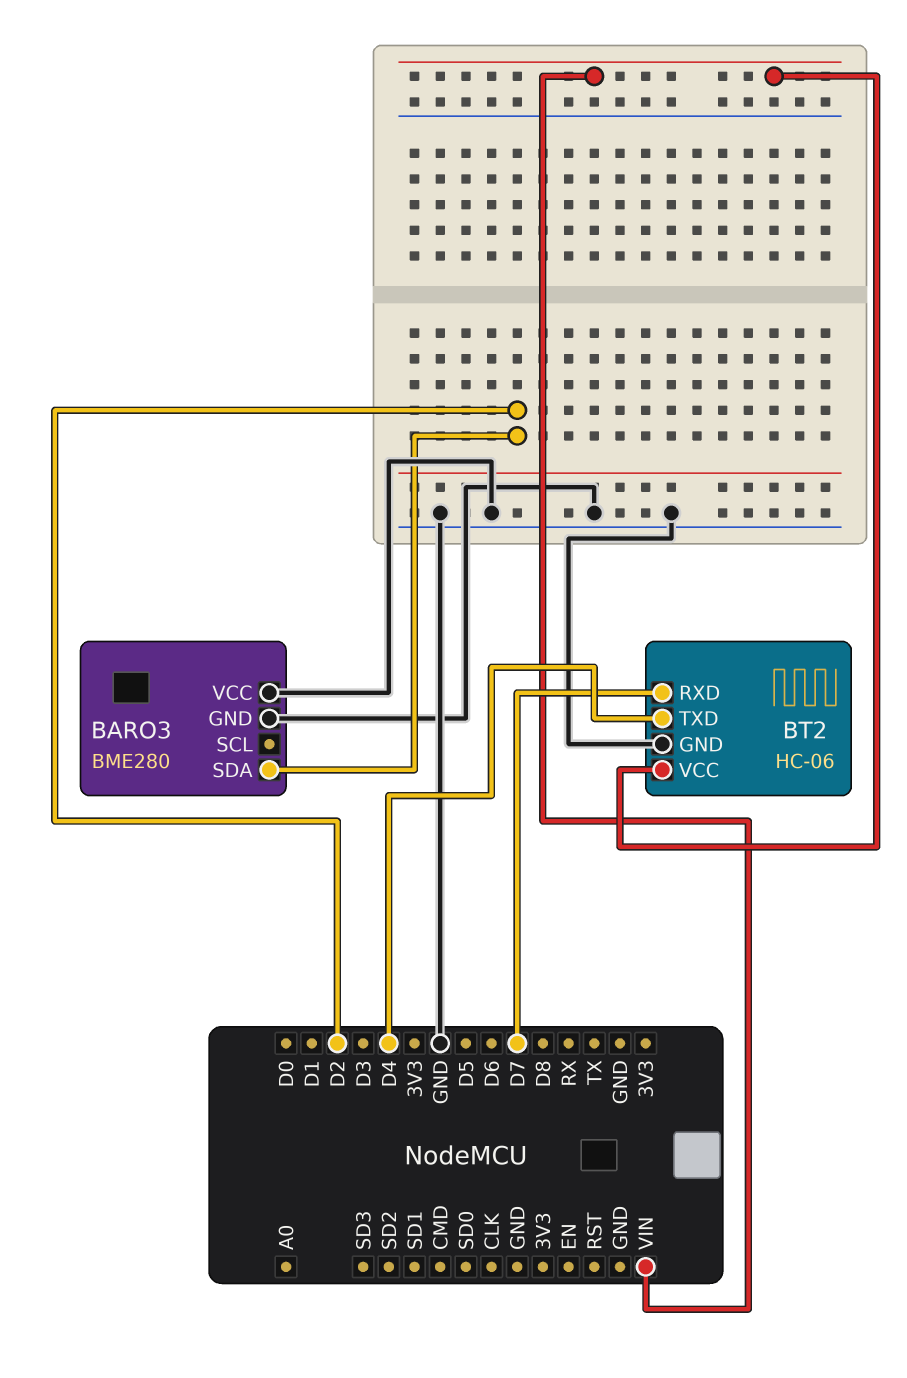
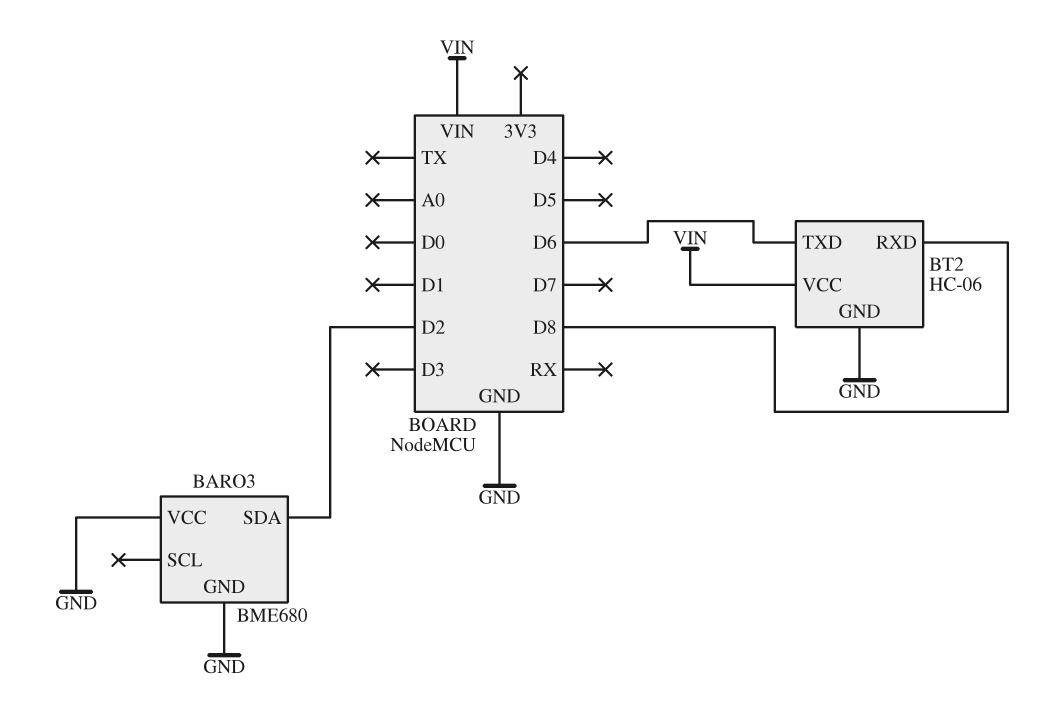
BARO3: BME280 -> BME680
BT2 pin RXD: D7 -> D8
BT2 pin TXD: D4 -> D6

